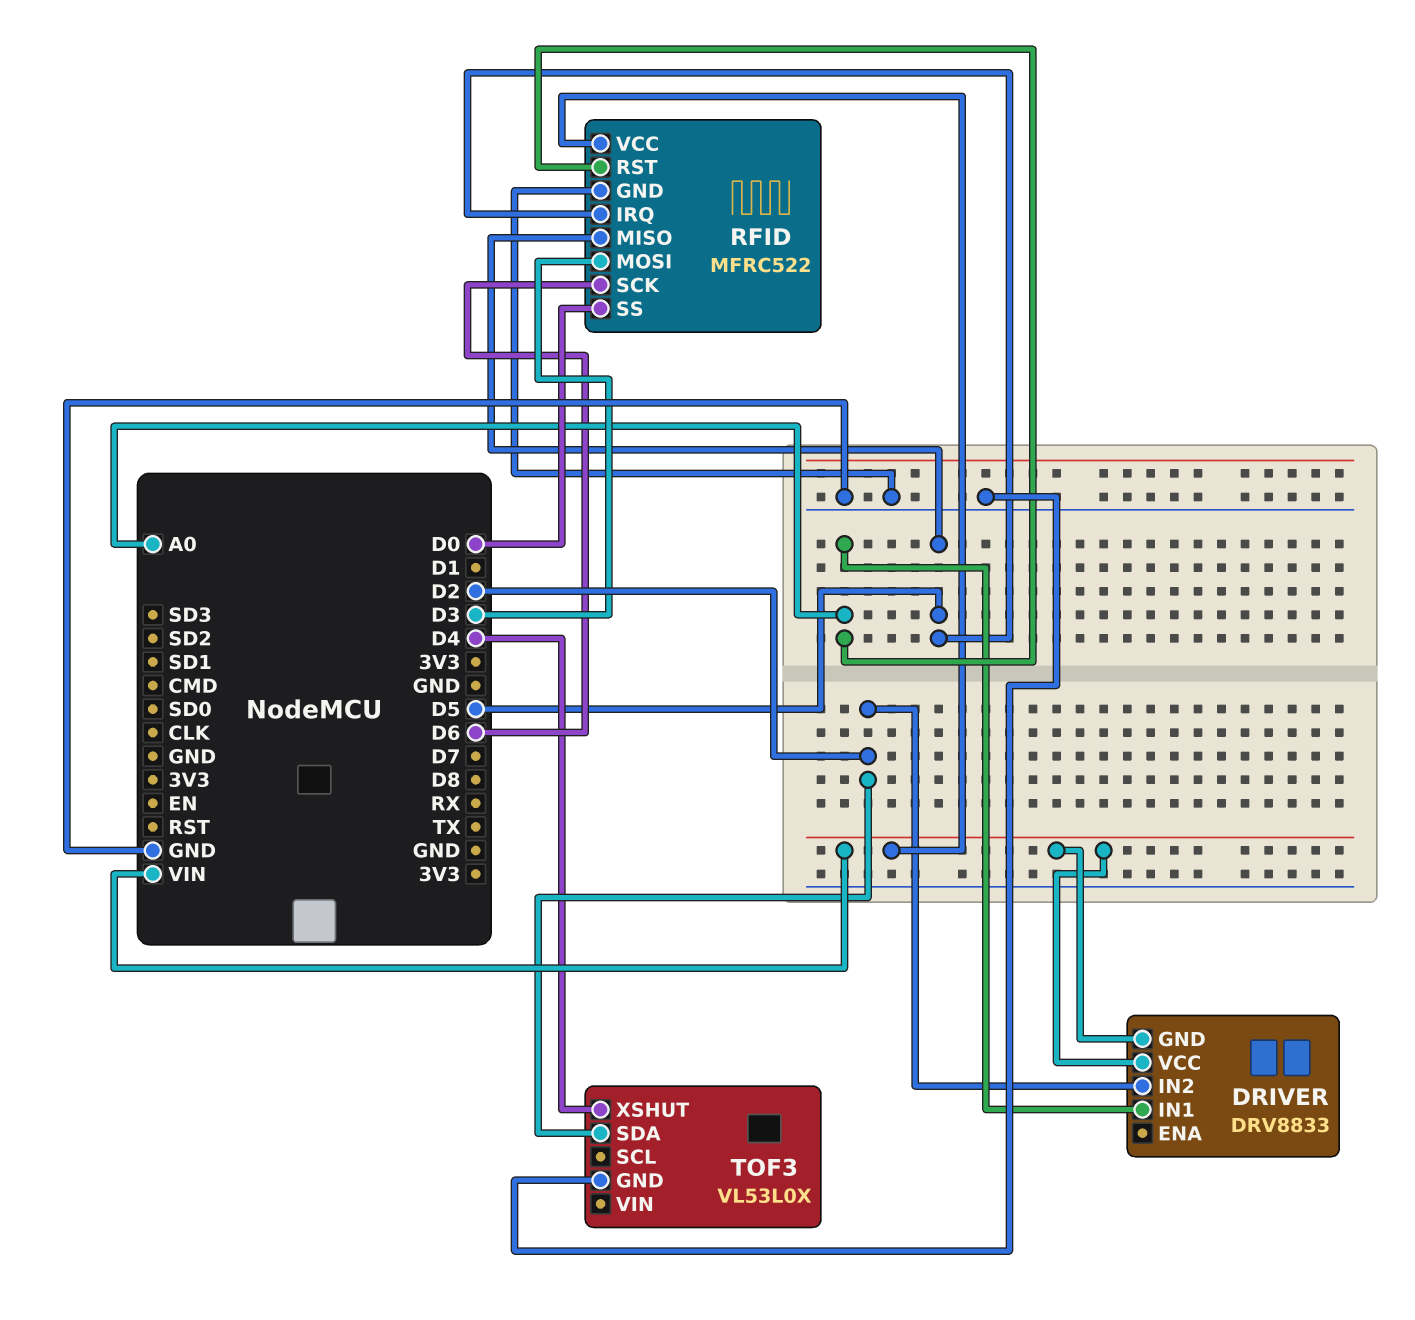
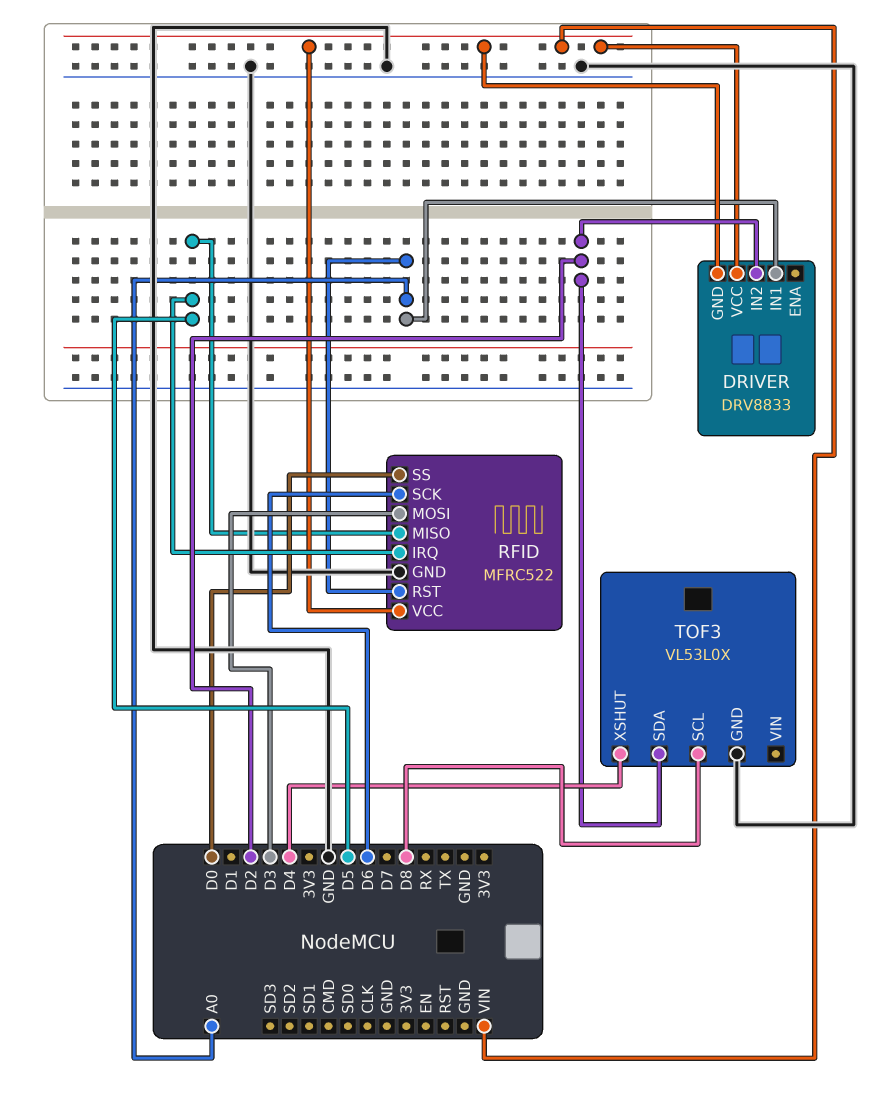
TOF3 pin SCL: none -> D8

